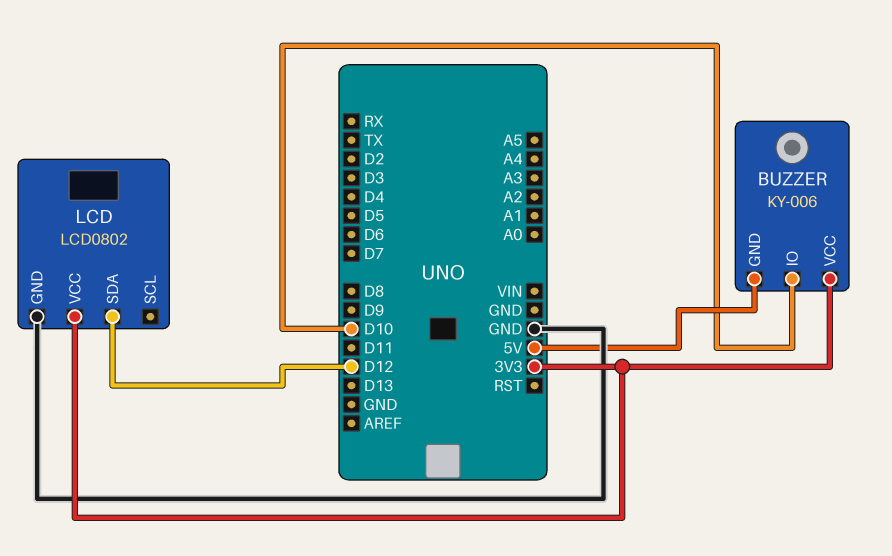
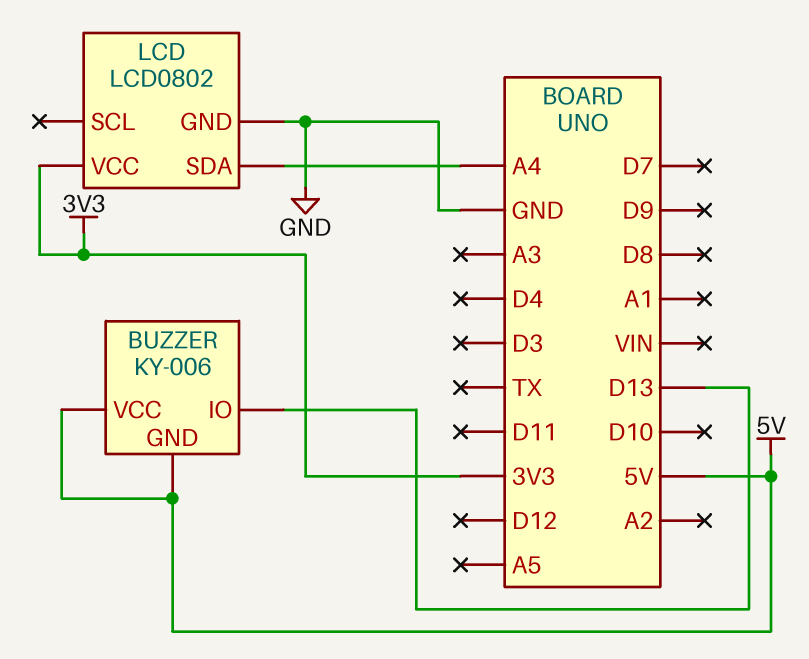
BUZZER pin IO: D10 -> D13
BUZZER pin VCC: 3V3 -> 5V
LCD pin SDA: D12 -> A4

